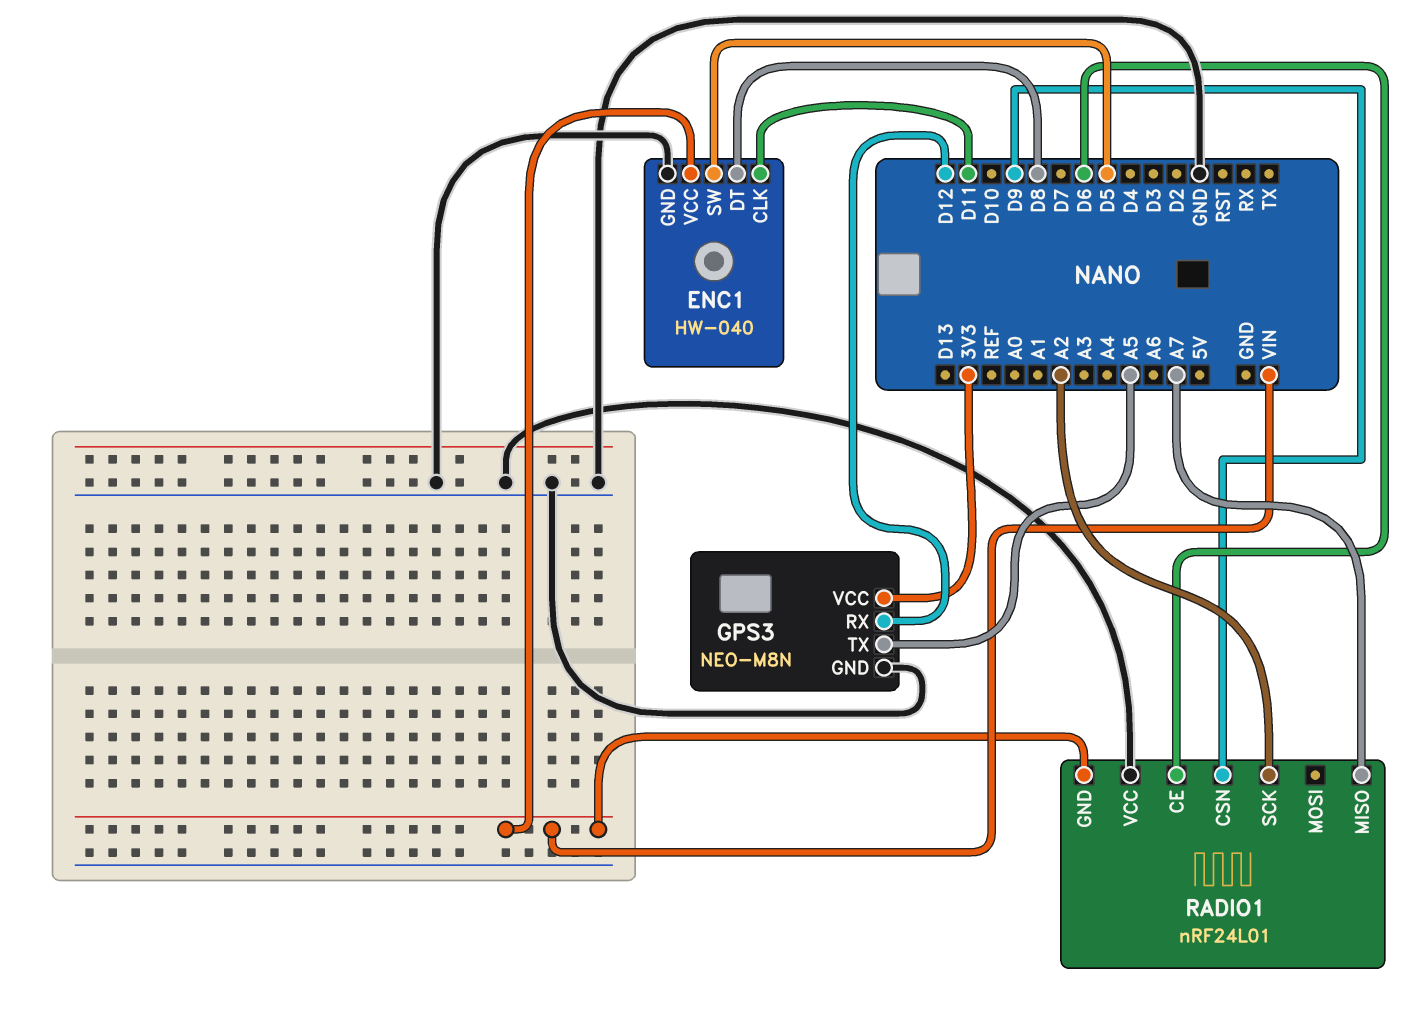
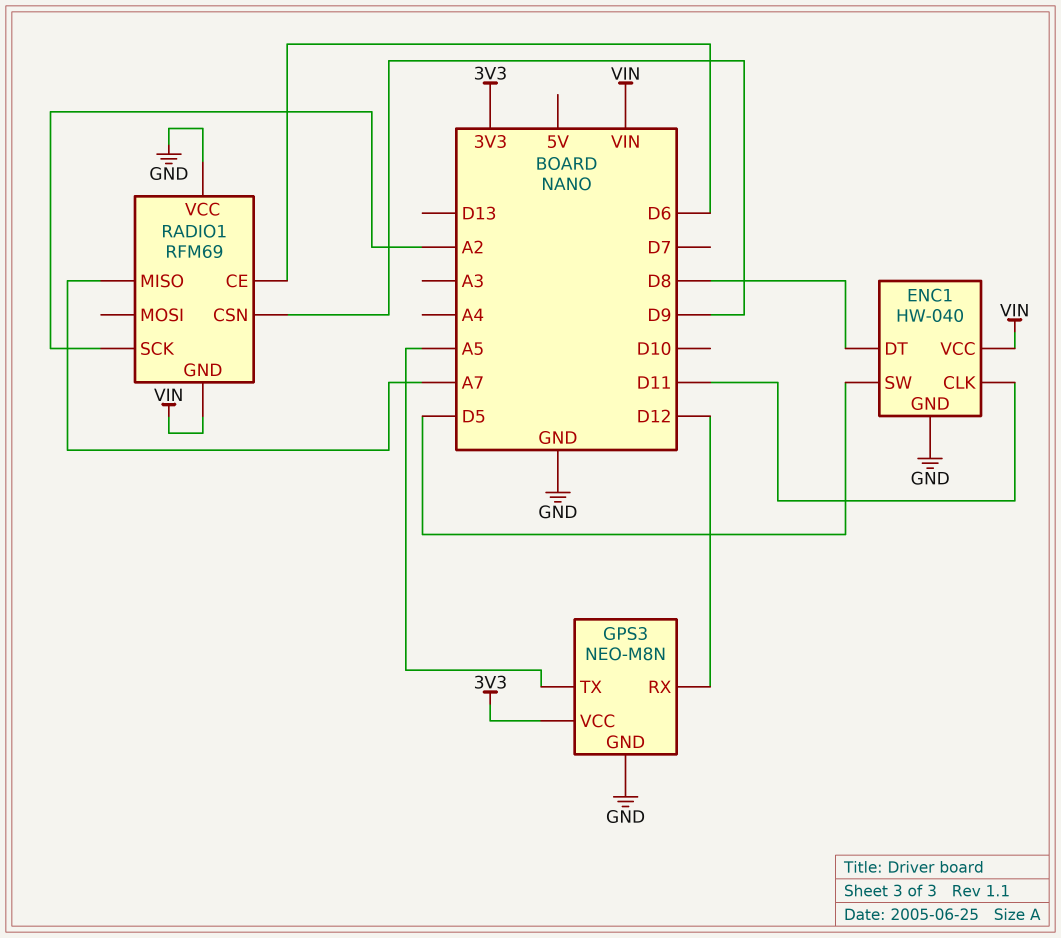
RADIO1: nRF24L01 -> RFM69

